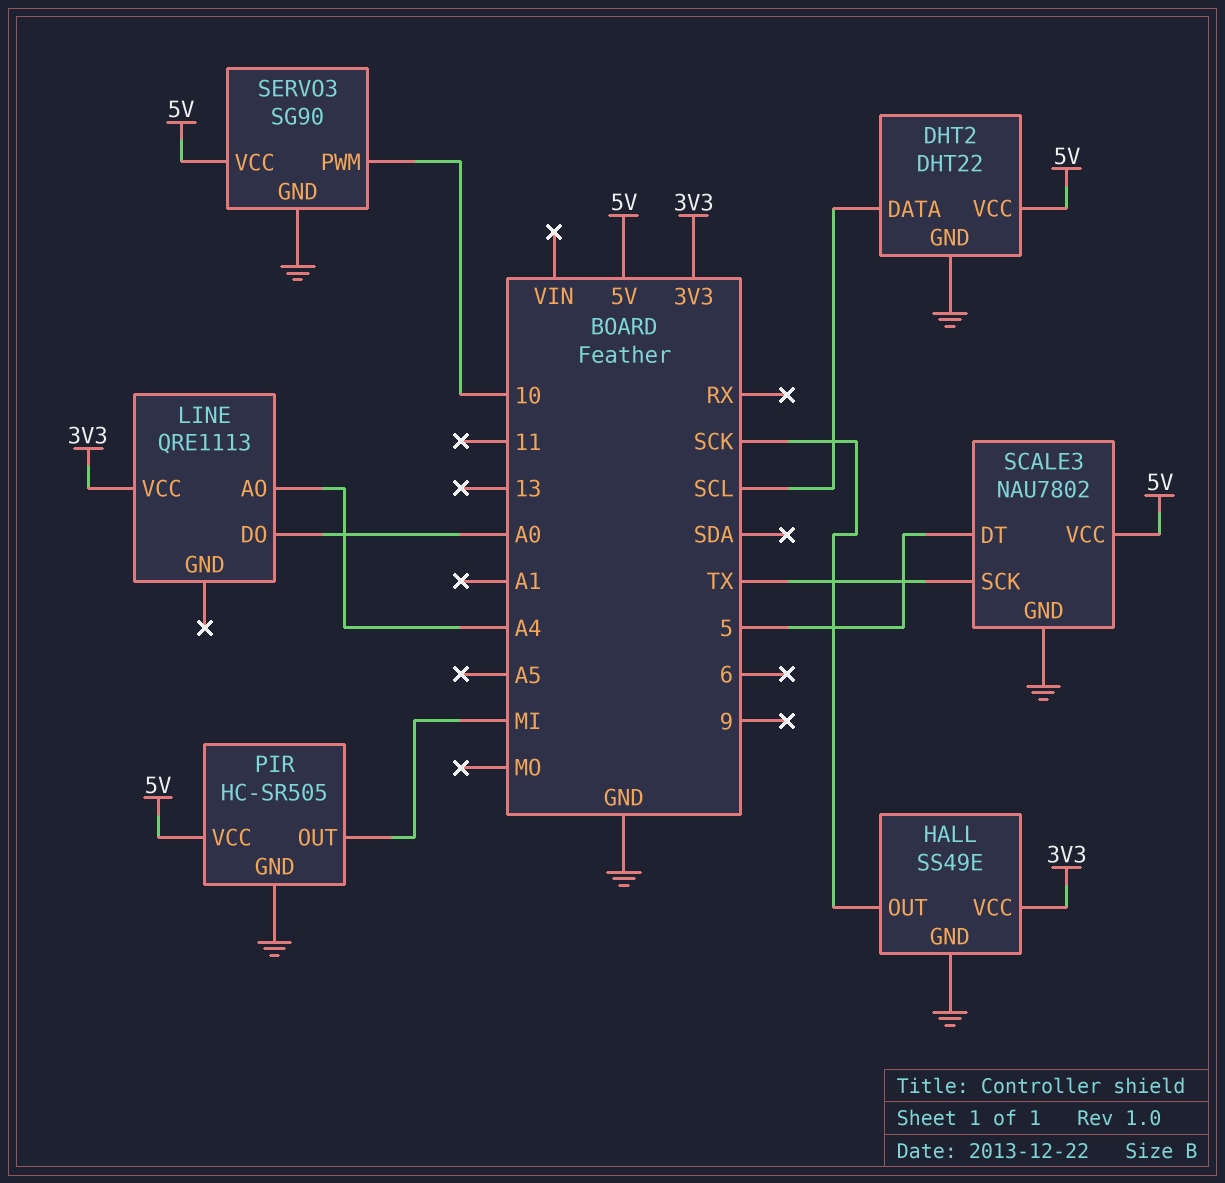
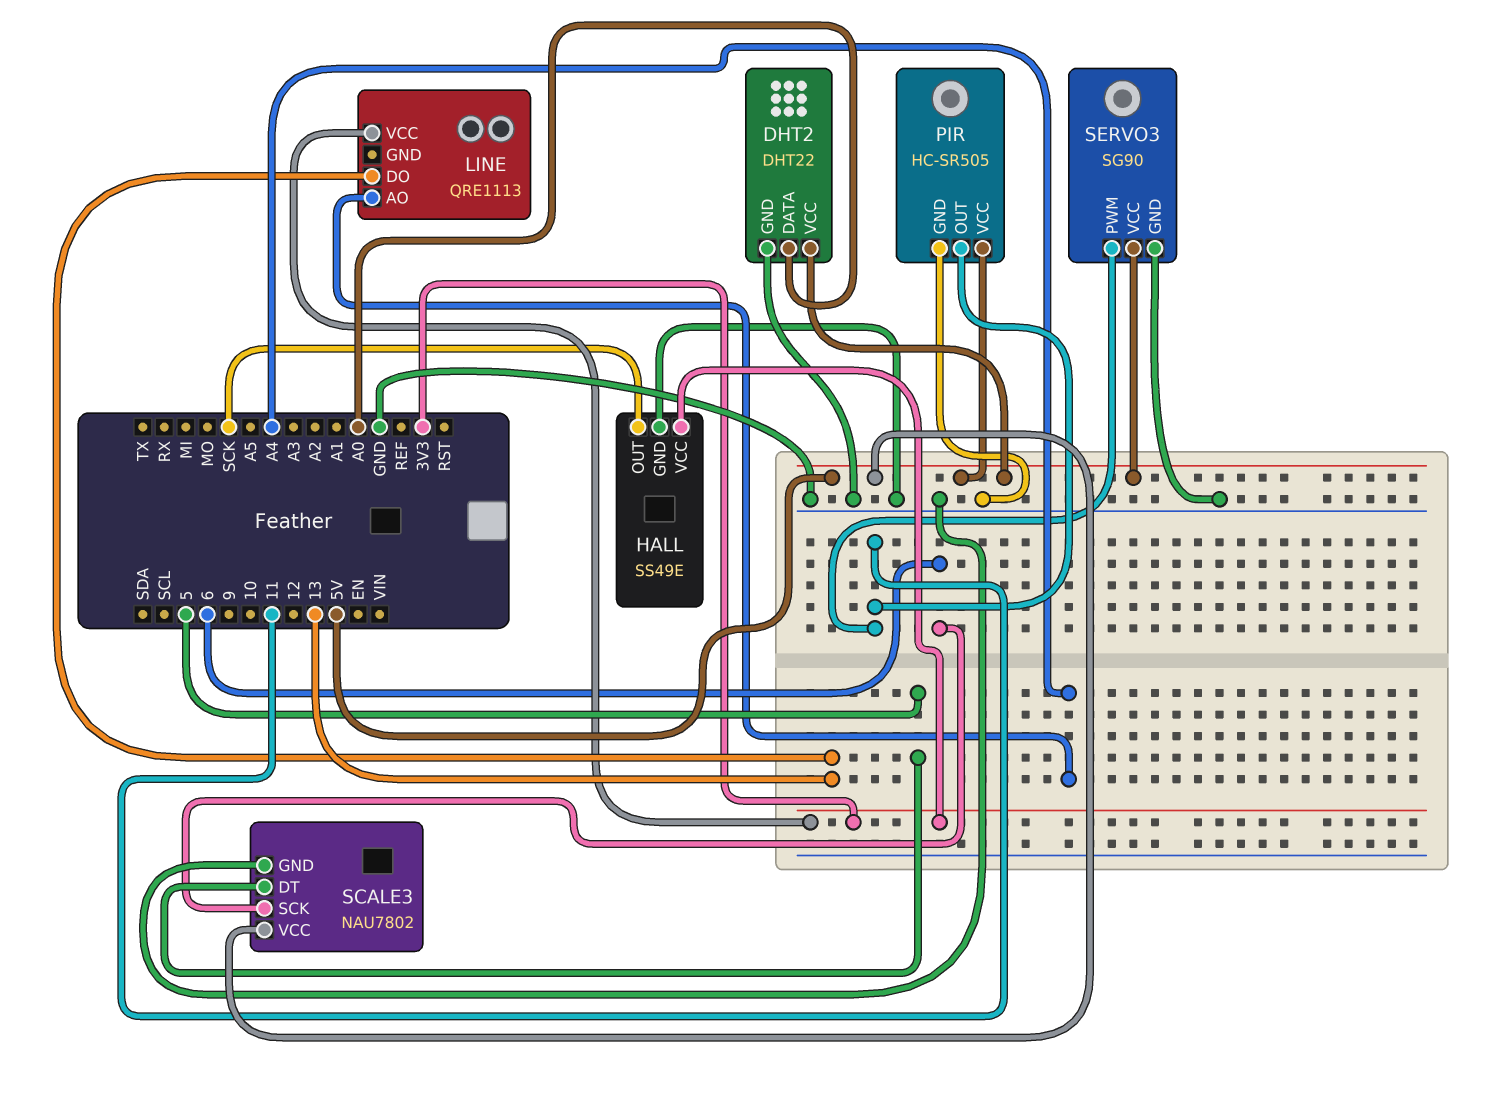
DHT2 pin DATA: SCL -> A0
LINE pin DO: A0 -> 13
PIR pin OUT: MI -> 11
SCALE3 pin SCK: TX -> 6
SERVO3 pin PWM: 10 -> 11

